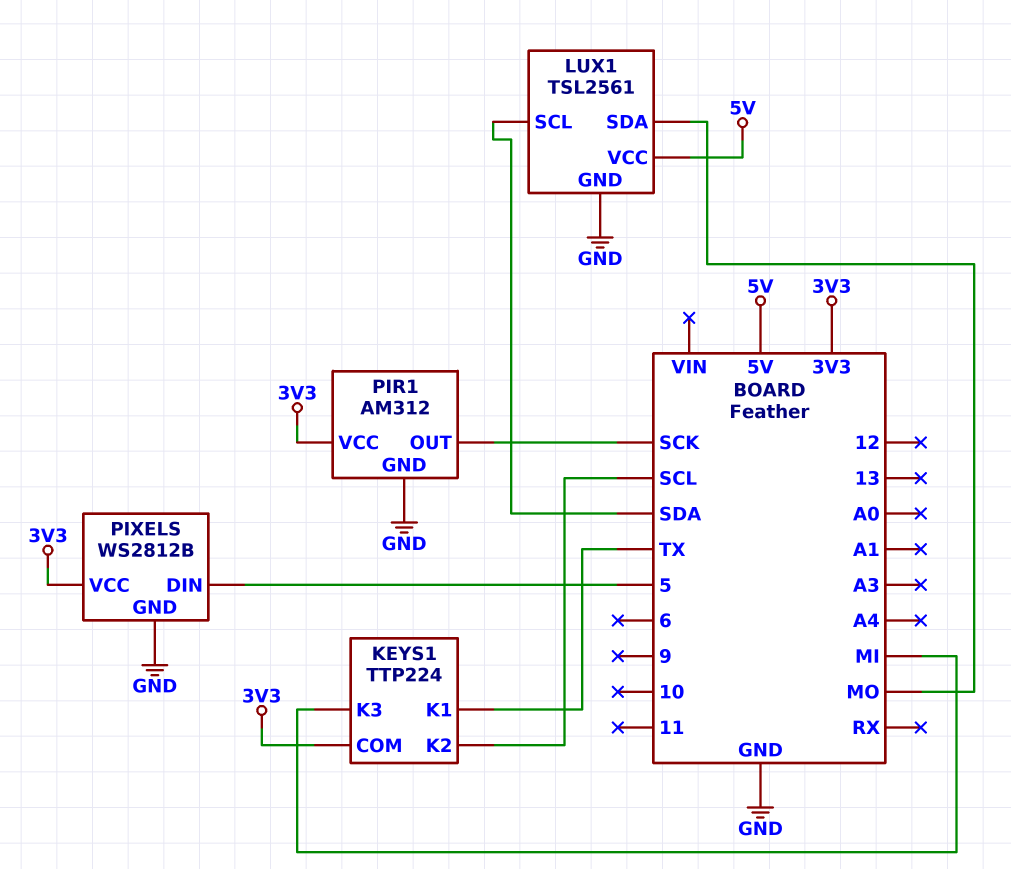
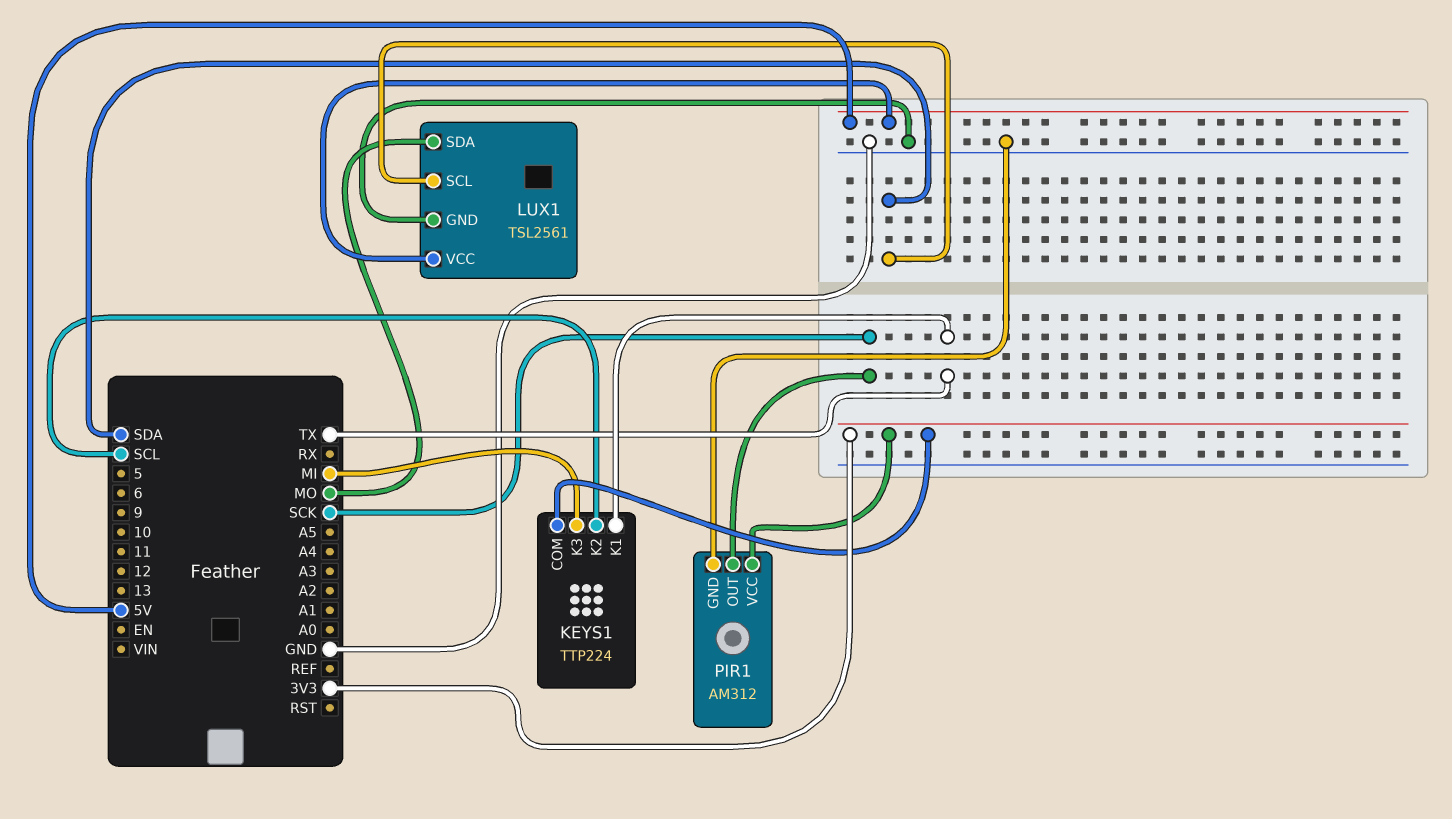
PIXELS: WS2812B -> none
PIXELS pin DIN: 5 -> none
PIXELS pin GND: GND -> none
PIXELS pin VCC: 3V3 -> none

